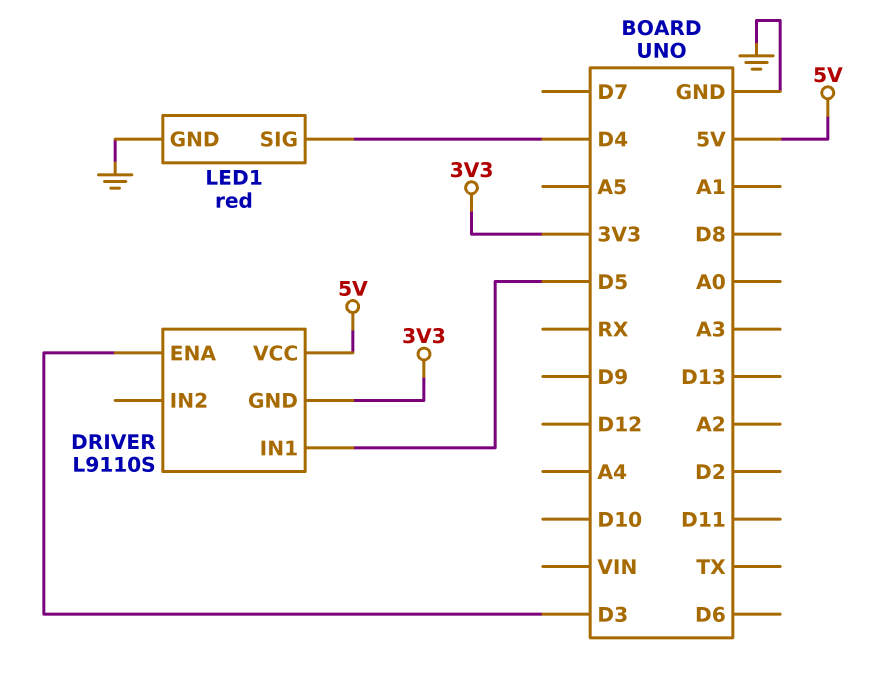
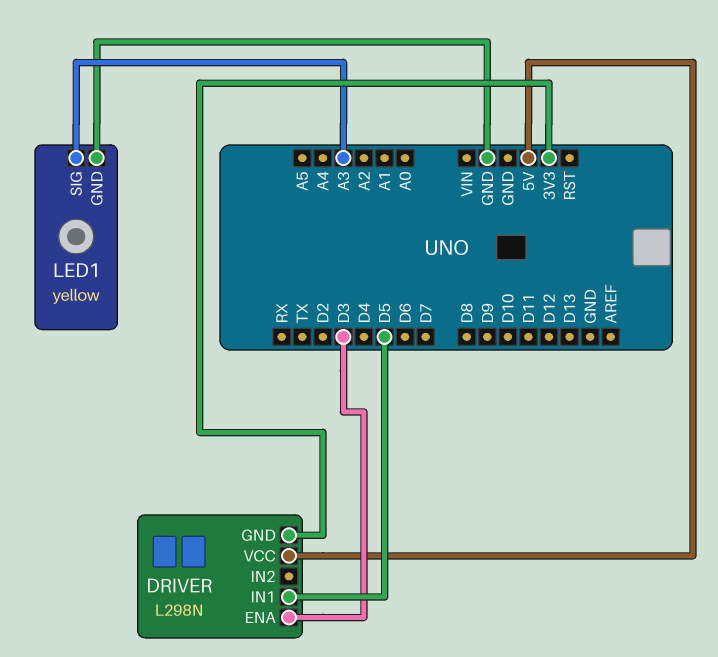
DRIVER: L9110S -> L298N
LED1: red -> yellow
LED1 pin SIG: D4 -> A3

